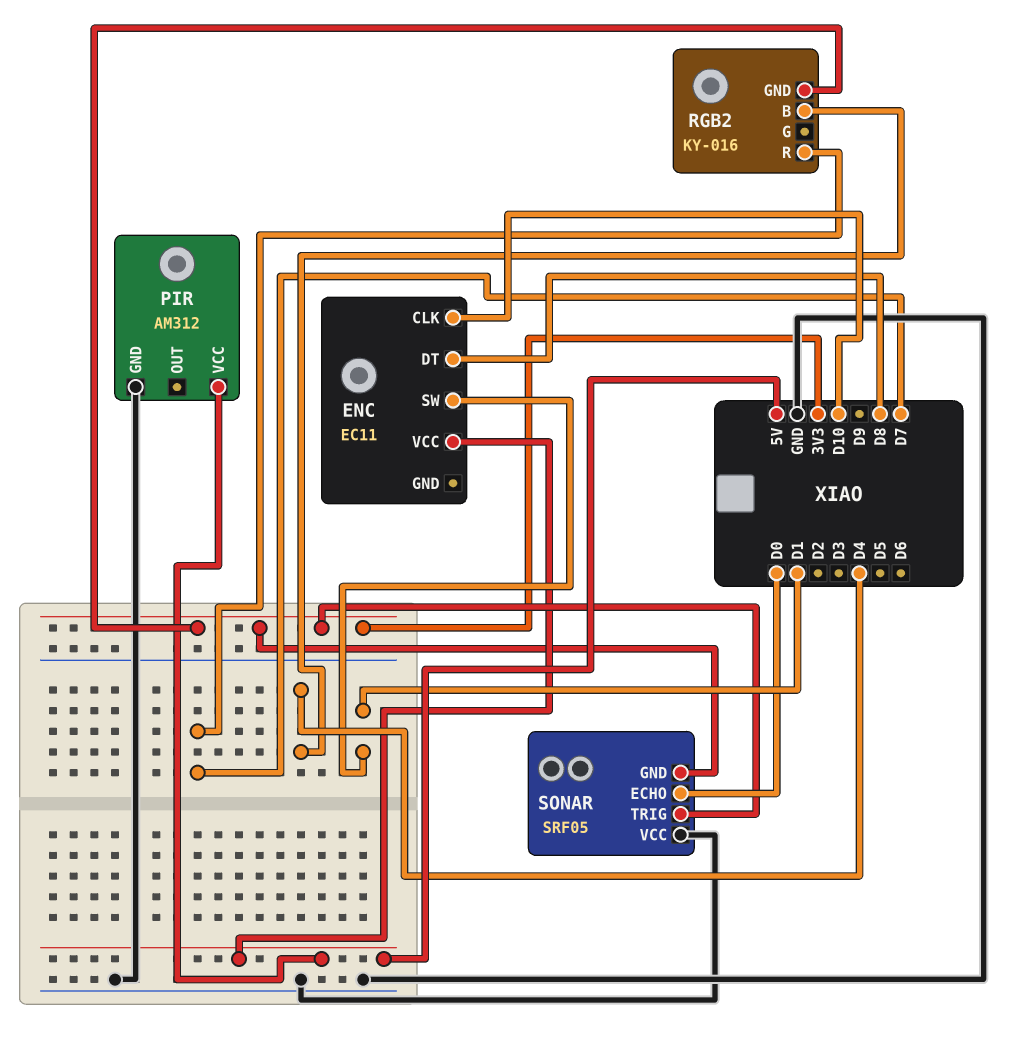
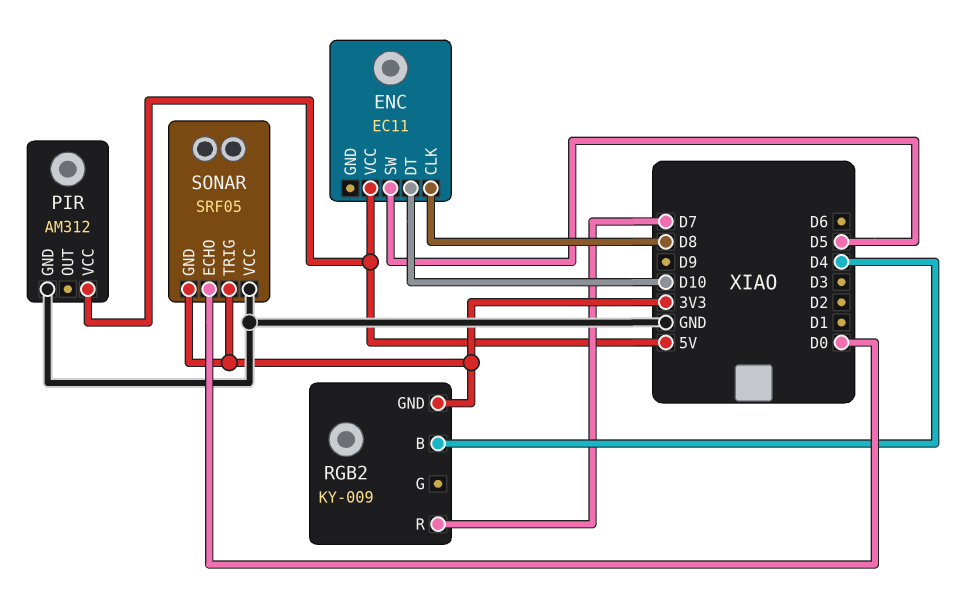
ENC pin CLK: D10 -> D8
ENC pin DT: D8 -> D10
ENC pin SW: D1 -> D5
RGB2: KY-016 -> KY-009

